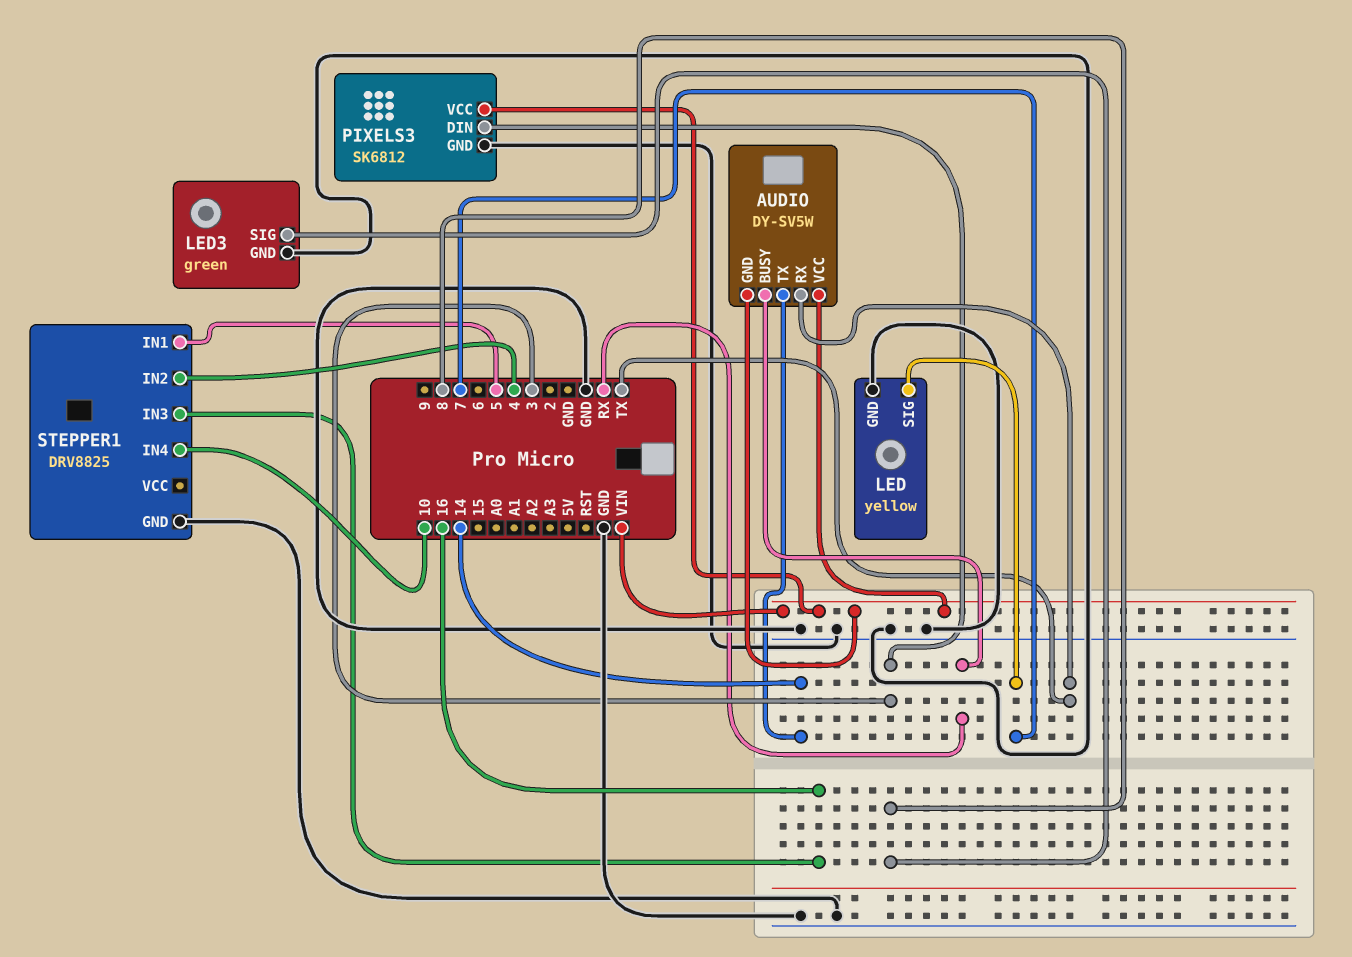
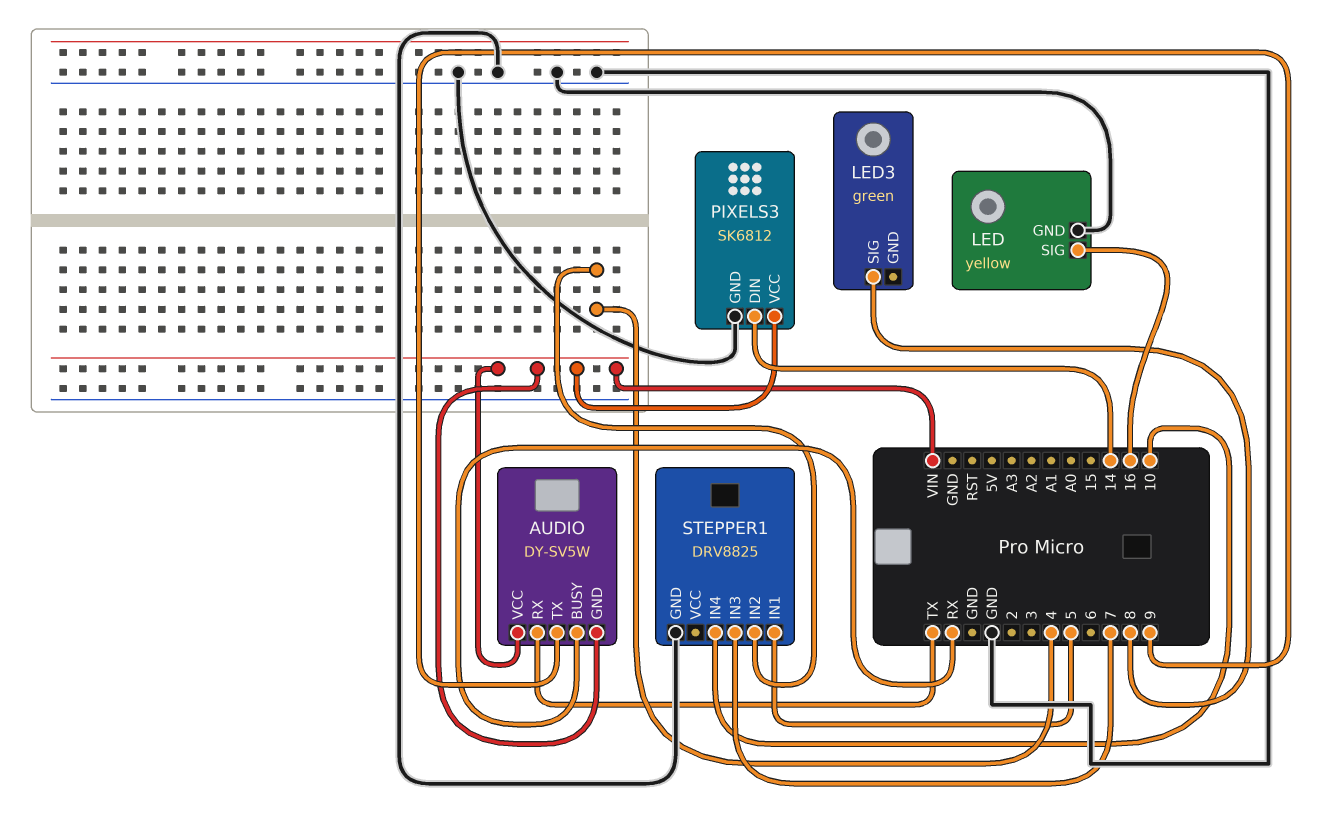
AUDIO pin TX: 14 -> 9
LED pin SIG: 7 -> 16
LED3 pin GND: GND -> none
PIXELS3 pin DIN: 3 -> 14
STEPPER1 pin IN3: 16 -> 7

